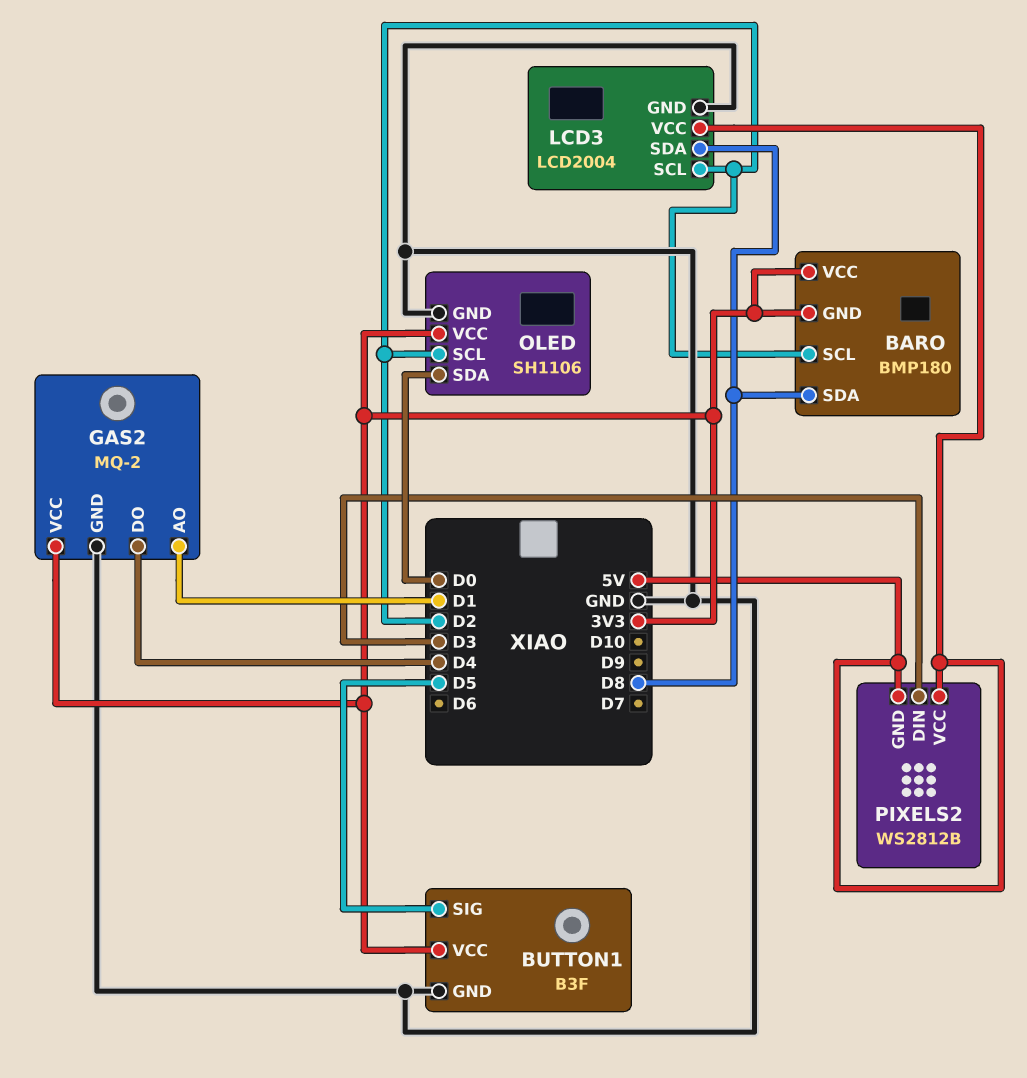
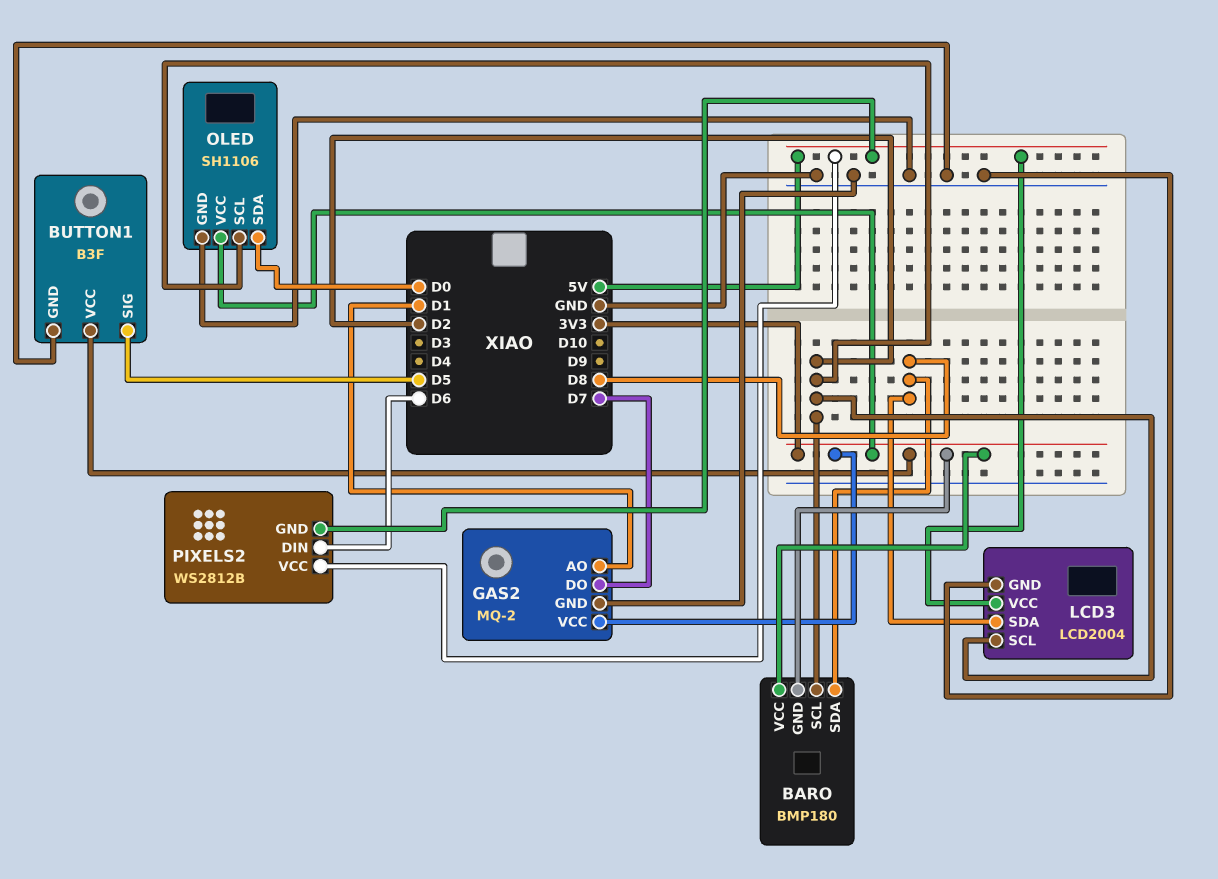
GAS2 pin DO: D4 -> D7
PIXELS2 pin DIN: D3 -> D6

